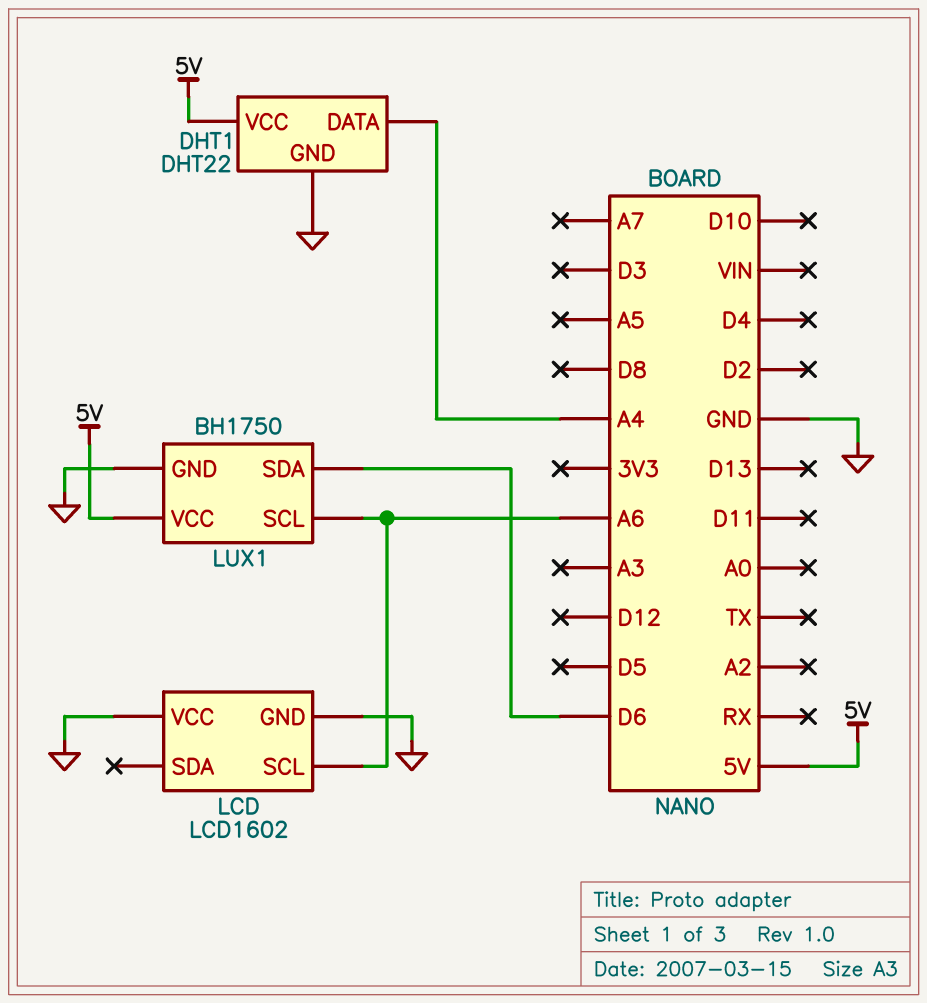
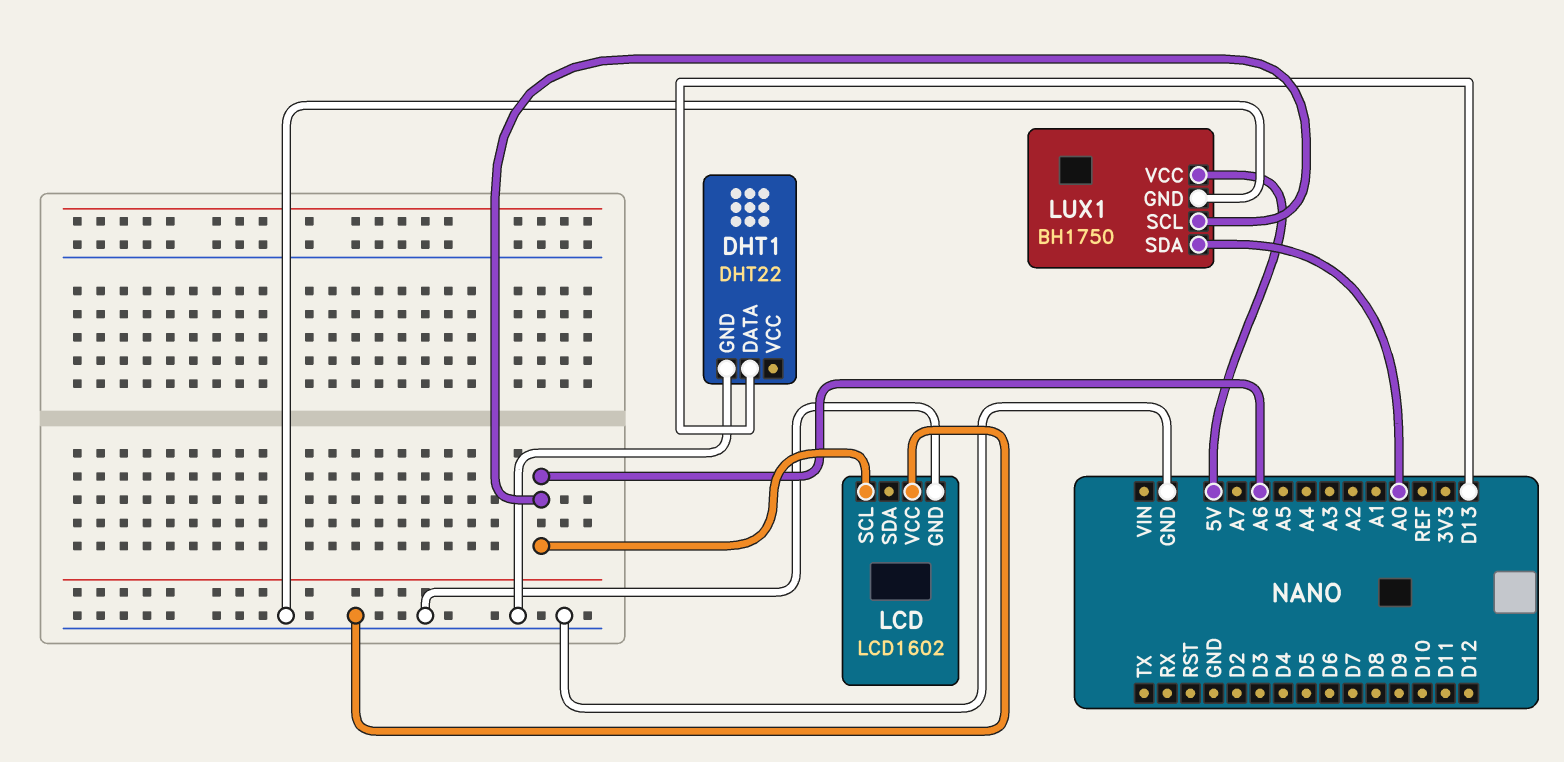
DHT1 pin DATA: A4 -> D13
DHT1 pin VCC: 5V -> none
LUX1 pin SDA: D6 -> A0

